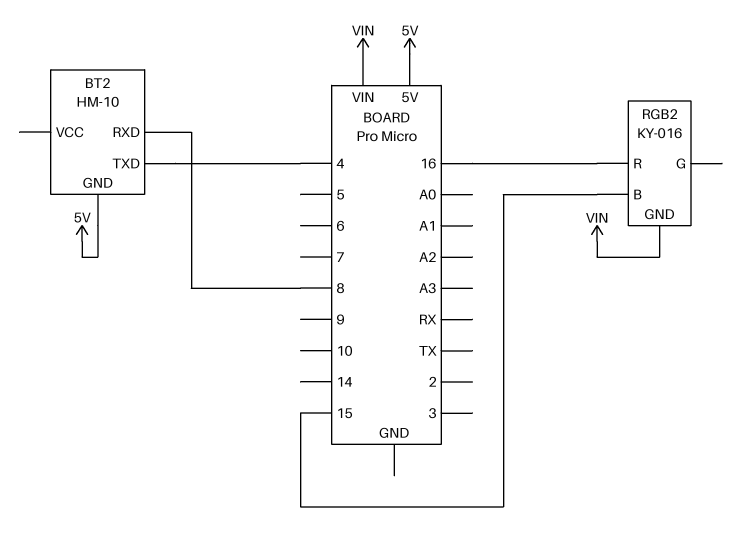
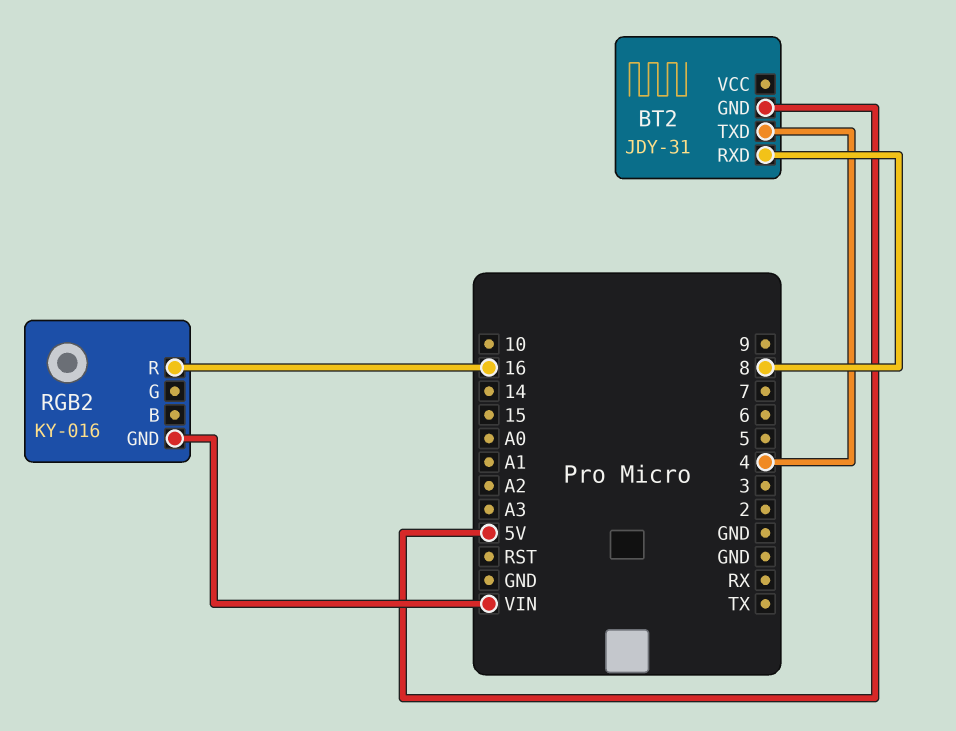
BT2: HM-10 -> JDY-31
RGB2 pin B: 15 -> none

